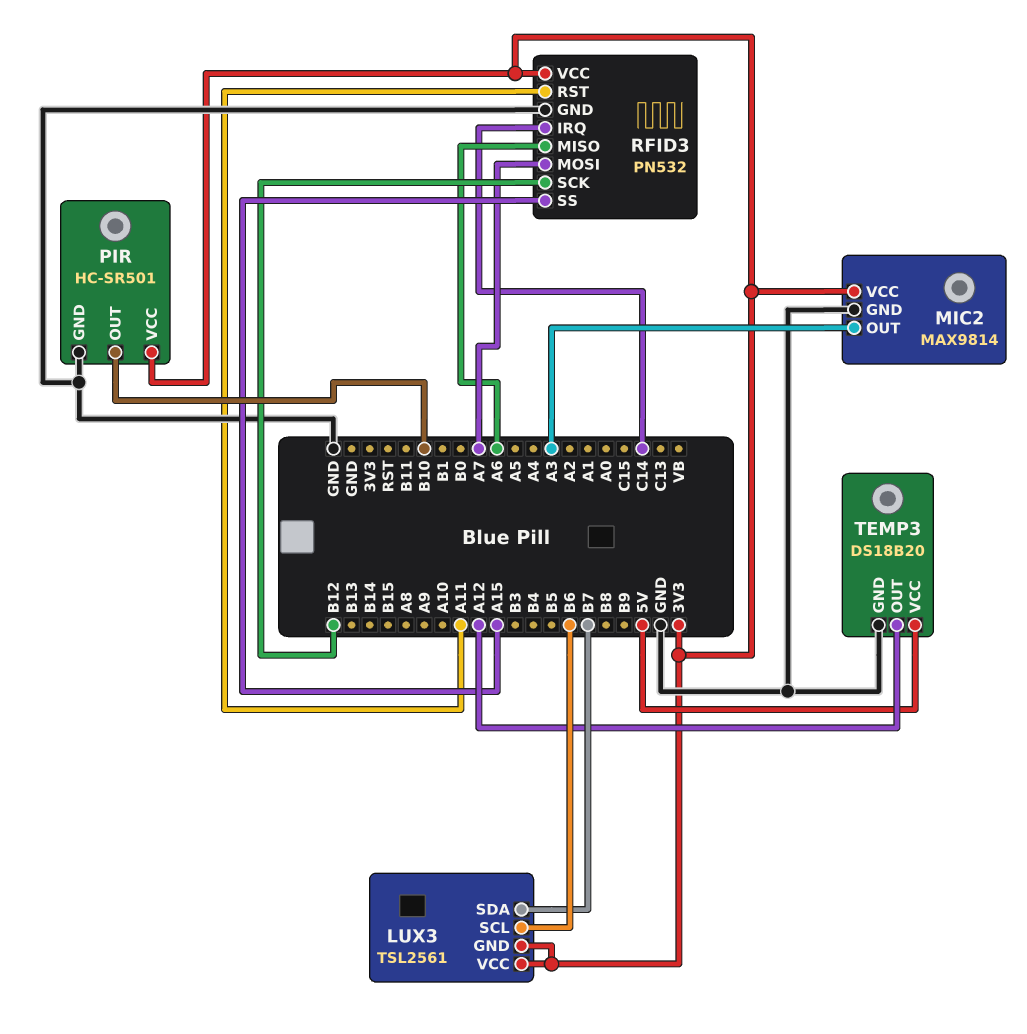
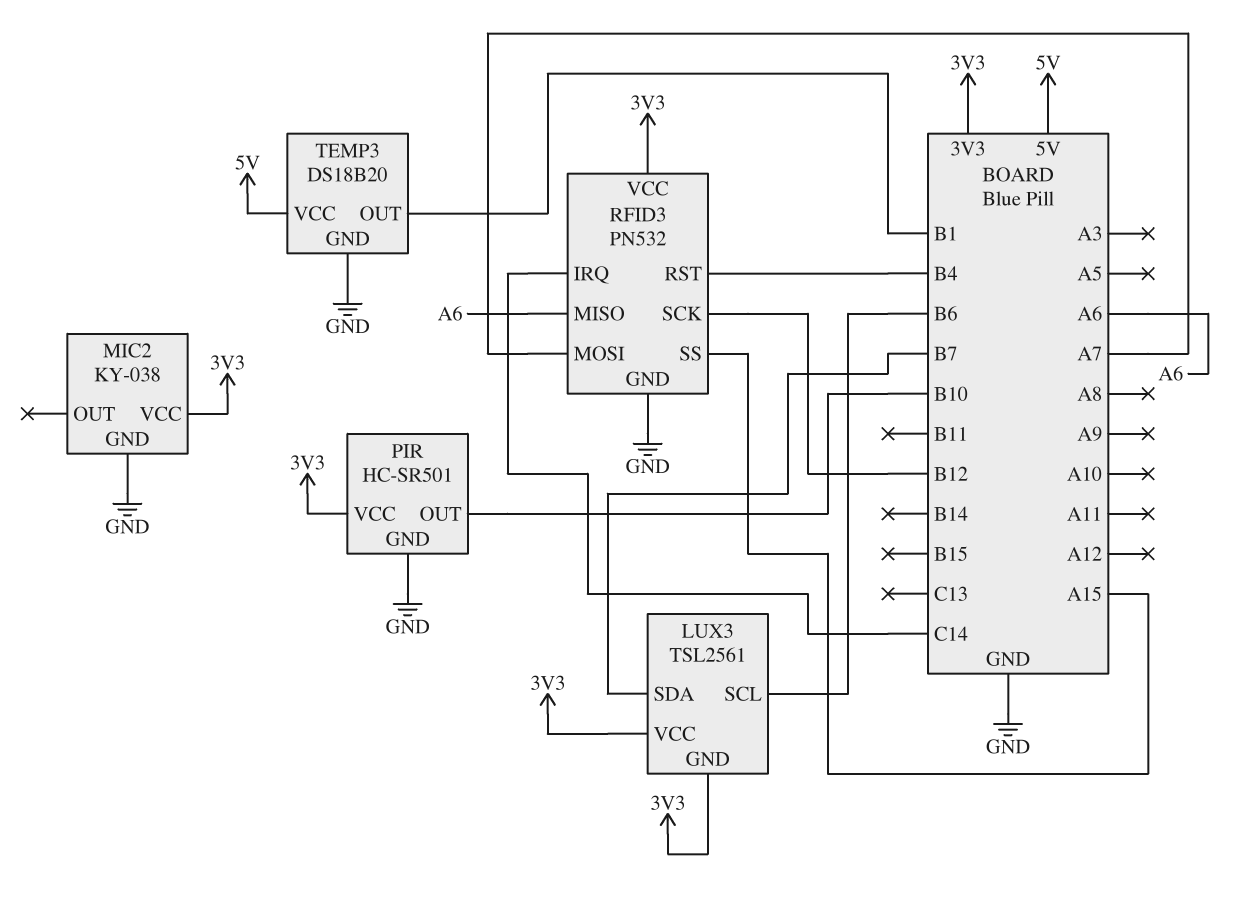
MIC2: MAX9814 -> KY-038
MIC2 pin OUT: A3 -> none
RFID3 pin RST: A11 -> B4
TEMP3 pin OUT: A12 -> B1

